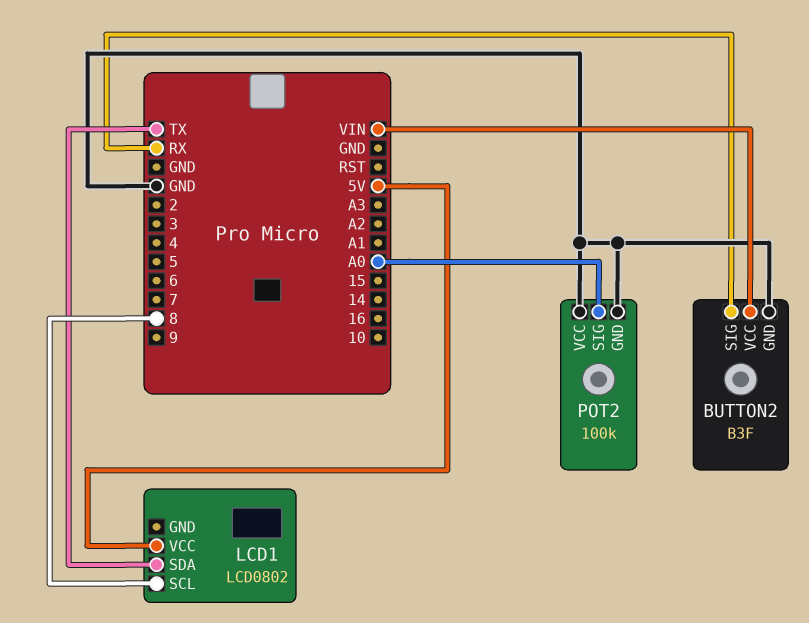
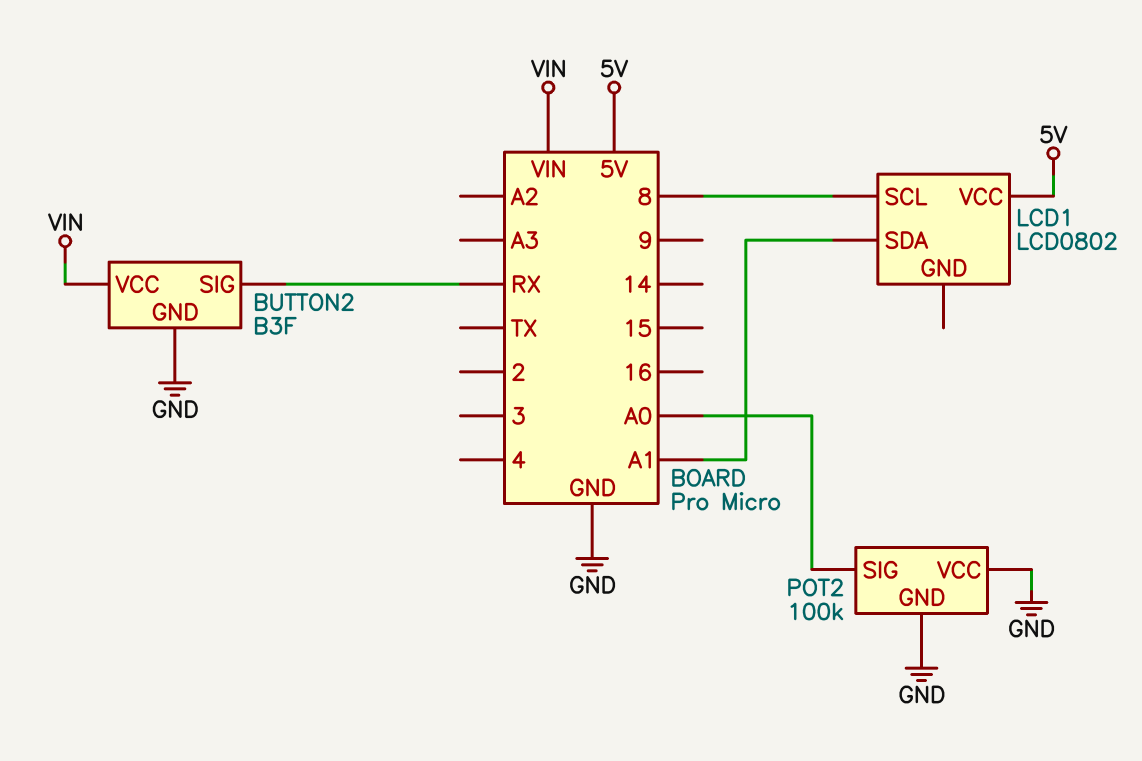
LCD1 pin SDA: TX -> A1

